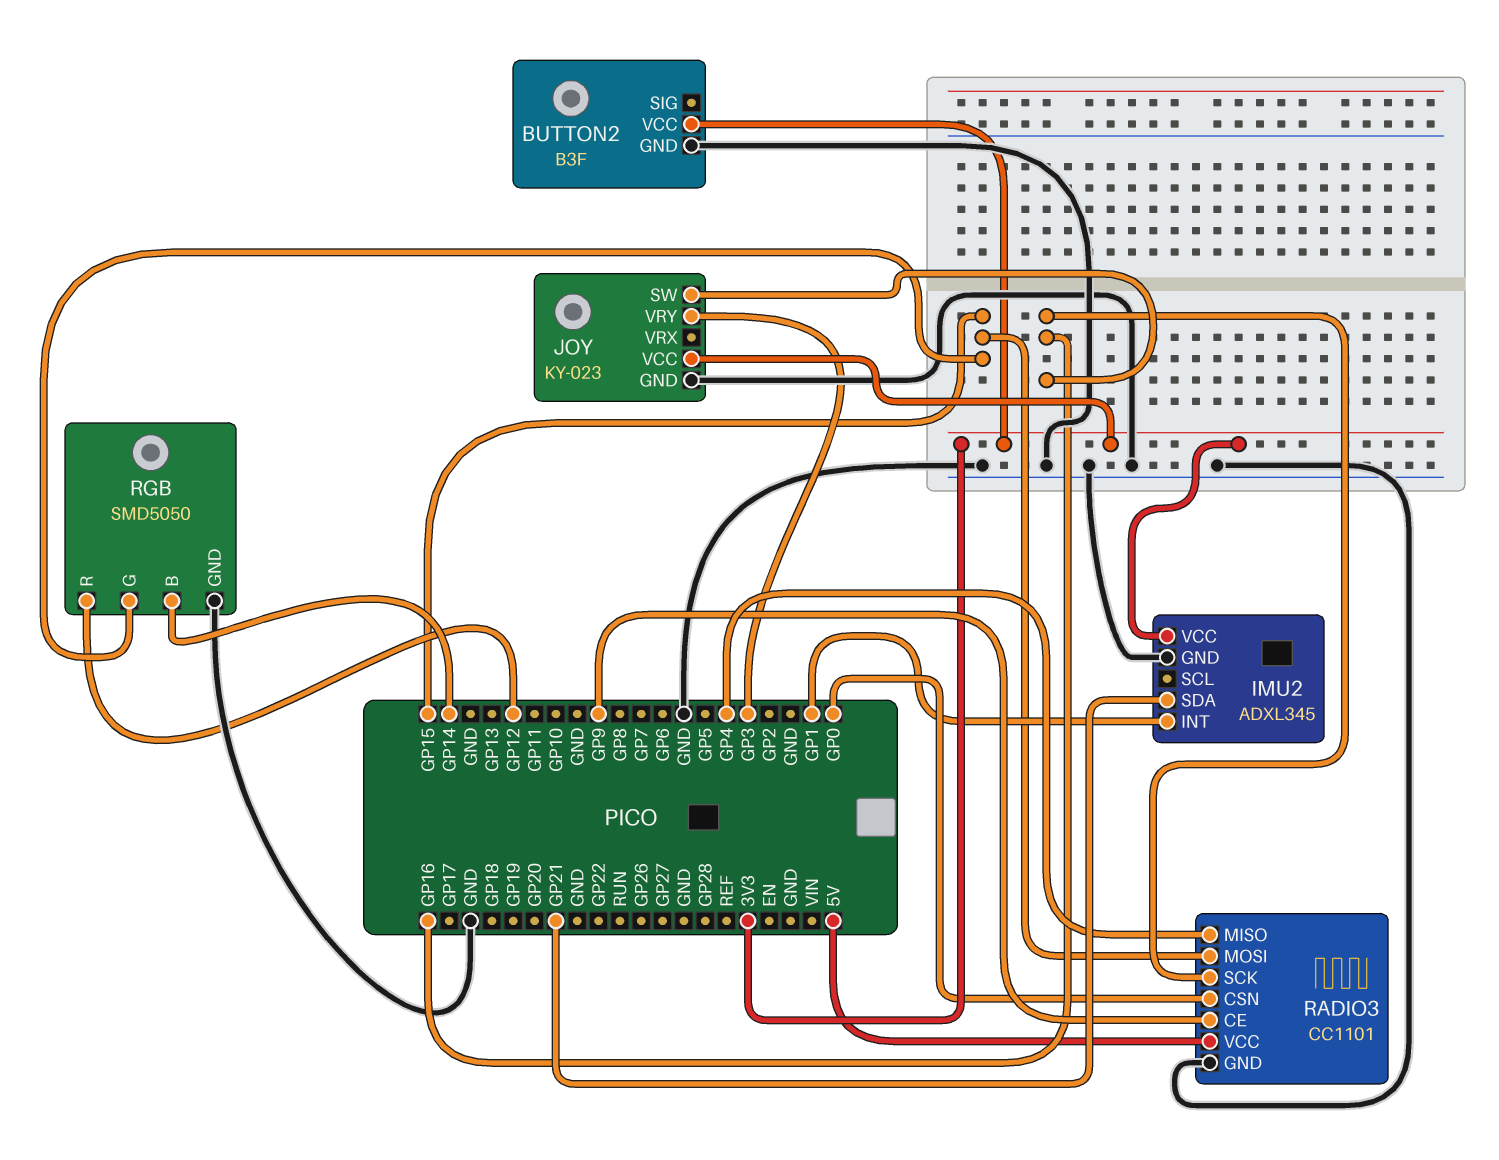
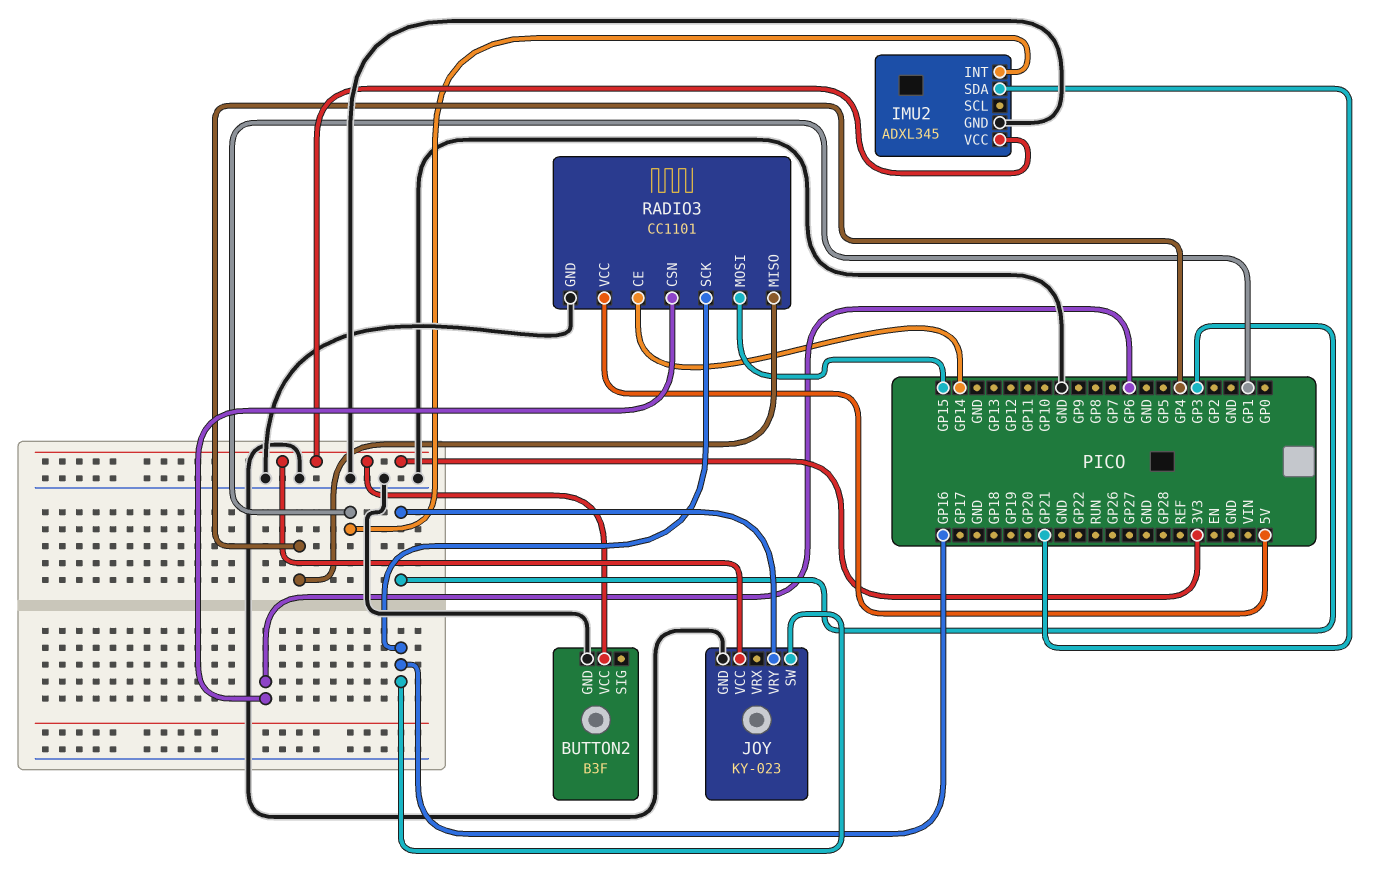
RADIO3 pin CE: GP9 -> GP14
RADIO3 pin CSN: GP0 -> GP6
RGB: SMD5050 -> none
RGB pin B: GP14 -> none
RGB pin G: GP15 -> none
RGB pin GND: GND -> none
RGB pin R: GP12 -> none

